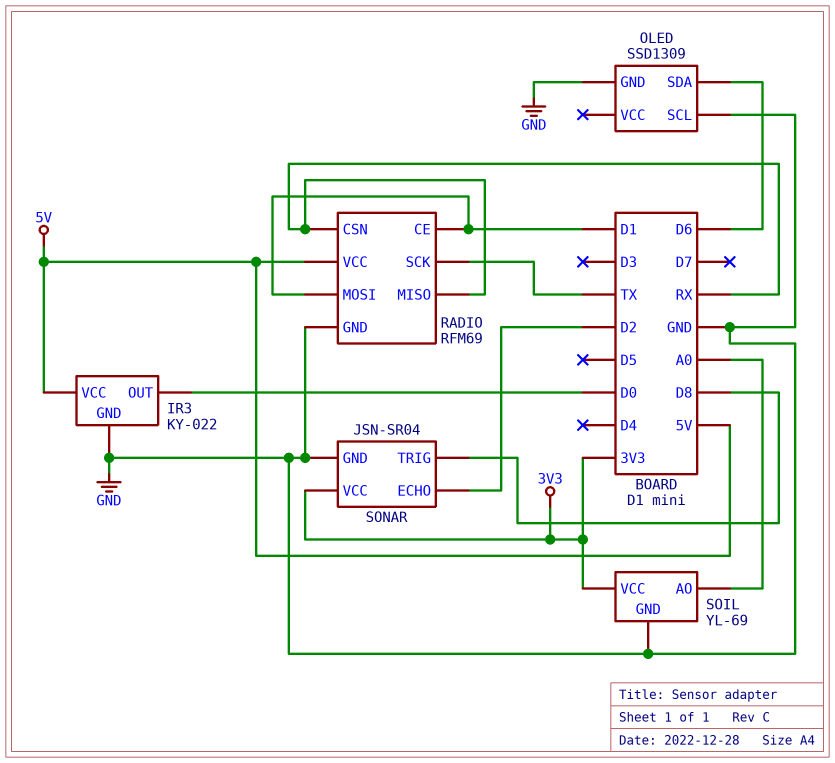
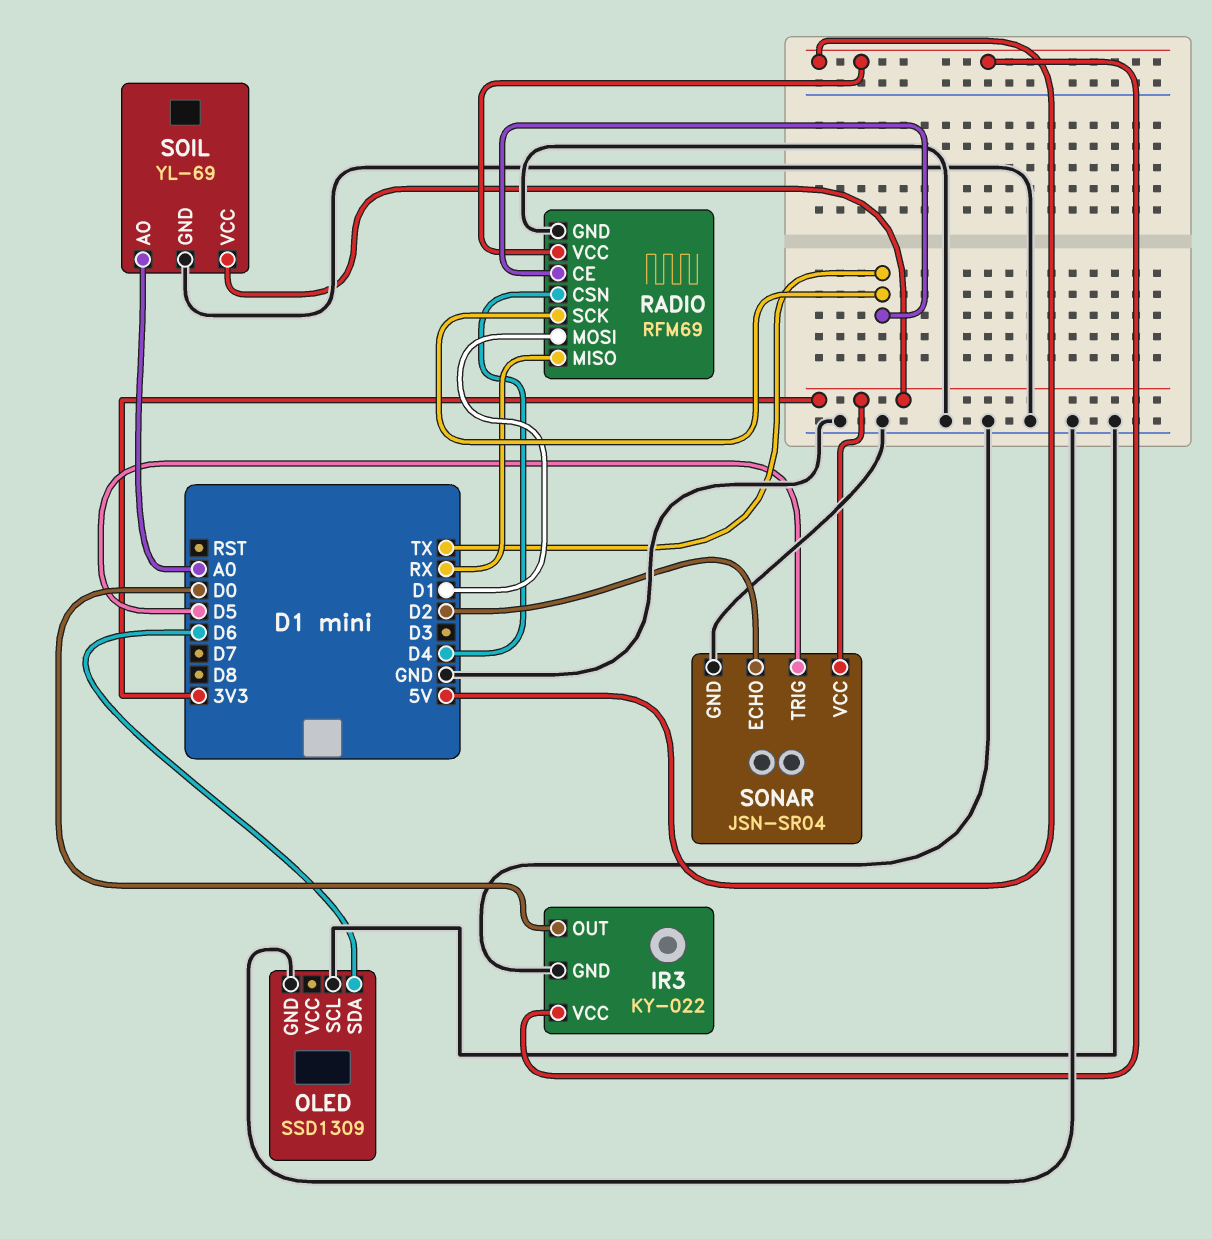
RADIO pin CE: D1 -> TX
RADIO pin CSN: RX -> D4
SONAR pin TRIG: D8 -> D5

